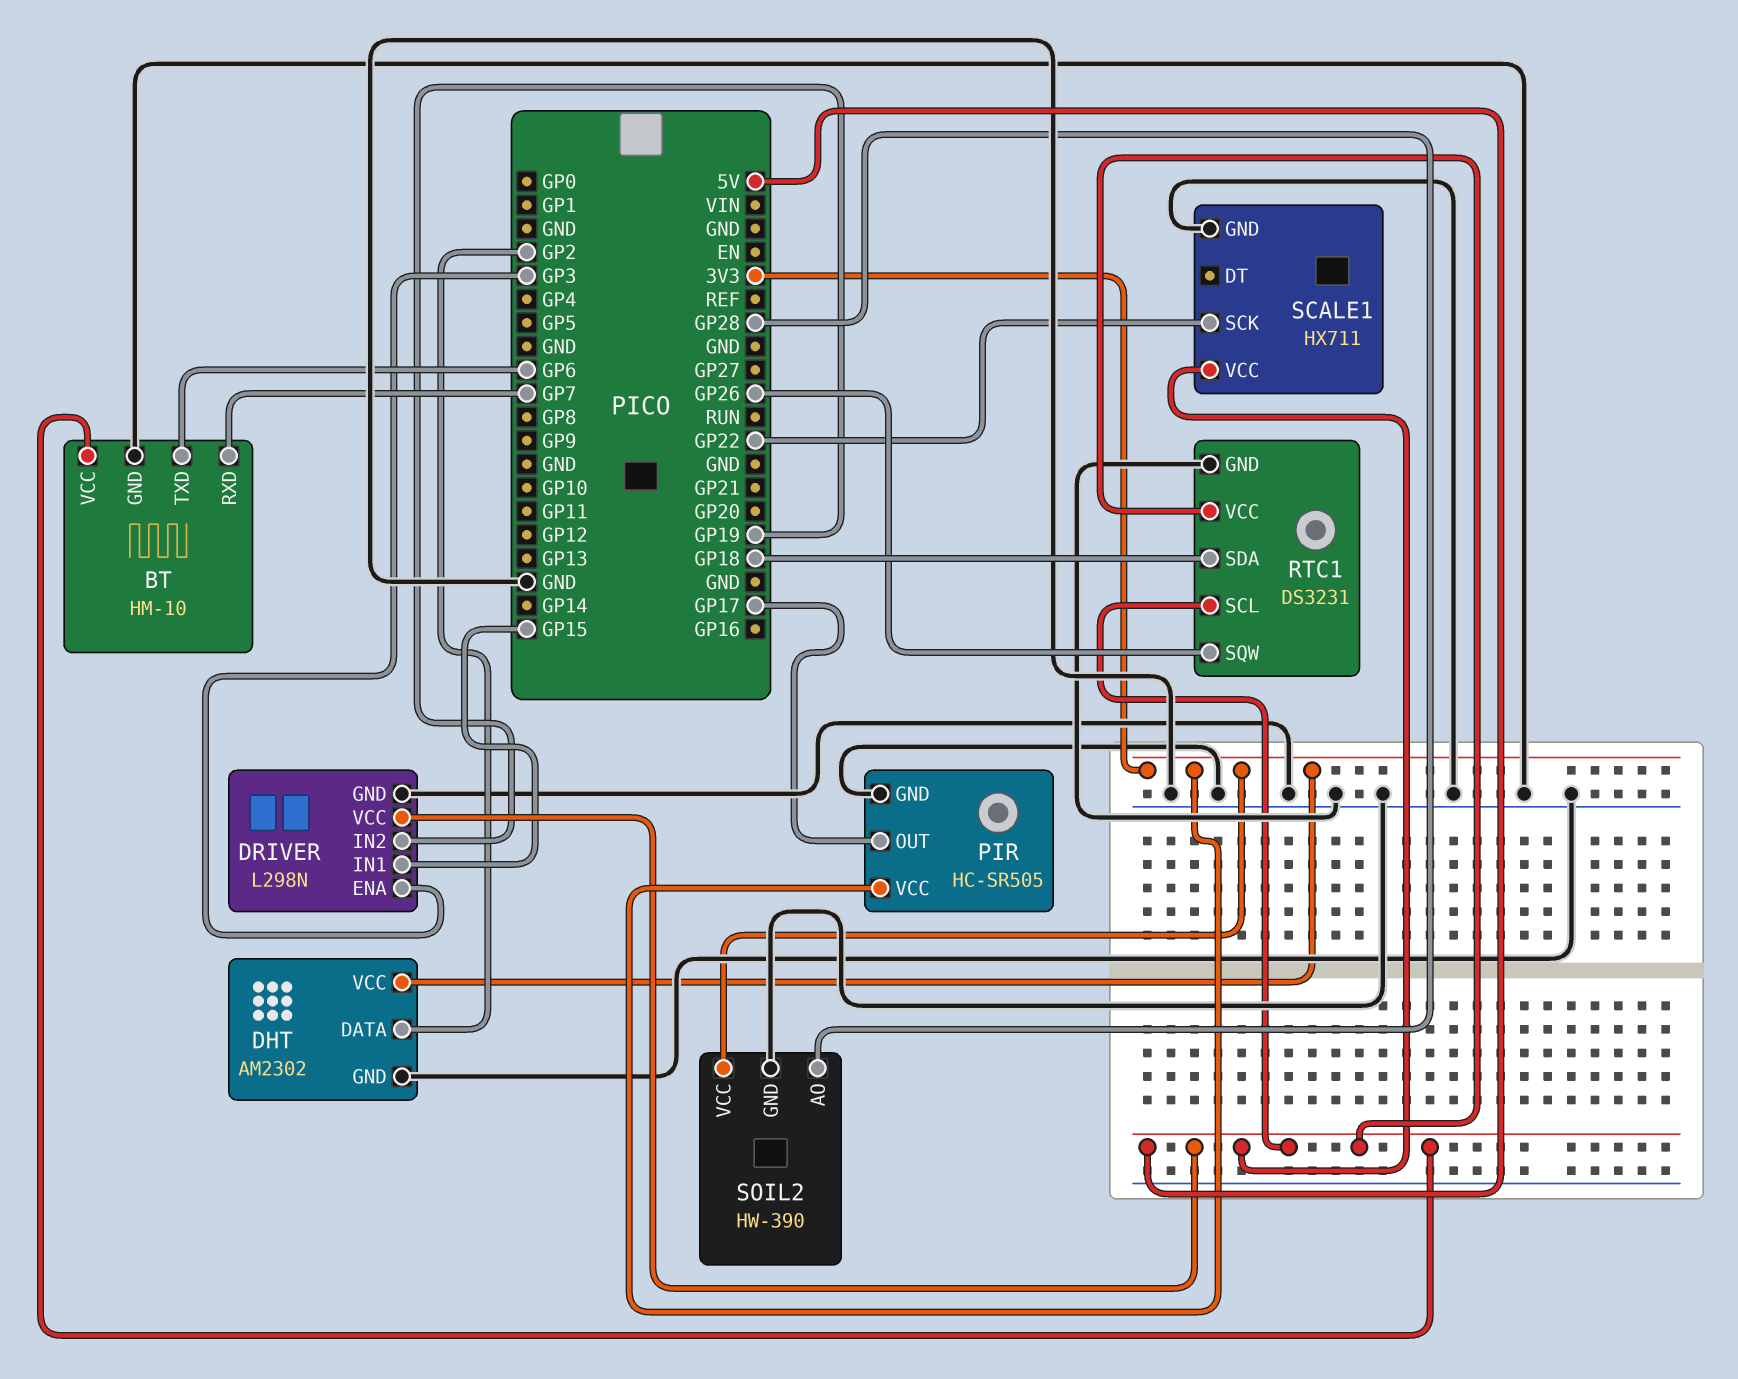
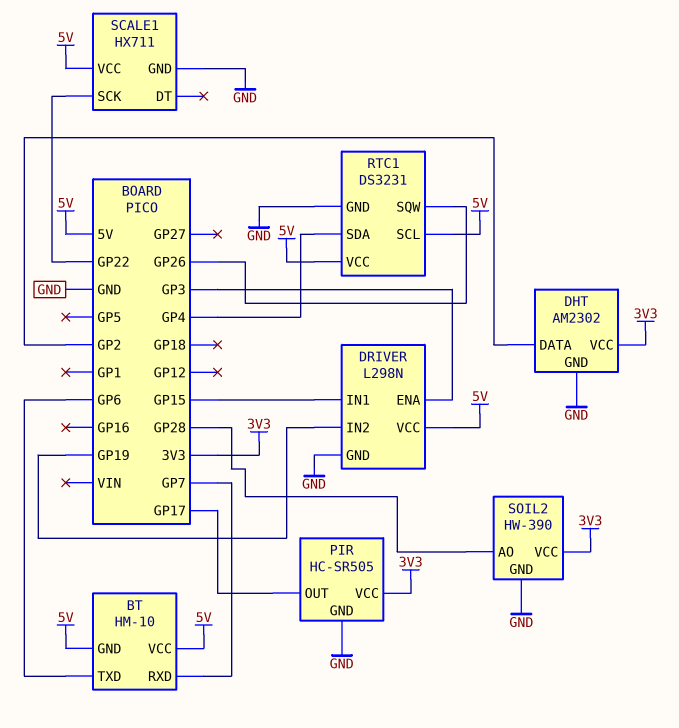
BT pin GND: GND -> 5V
RTC1 pin SDA: GP18 -> GP4

